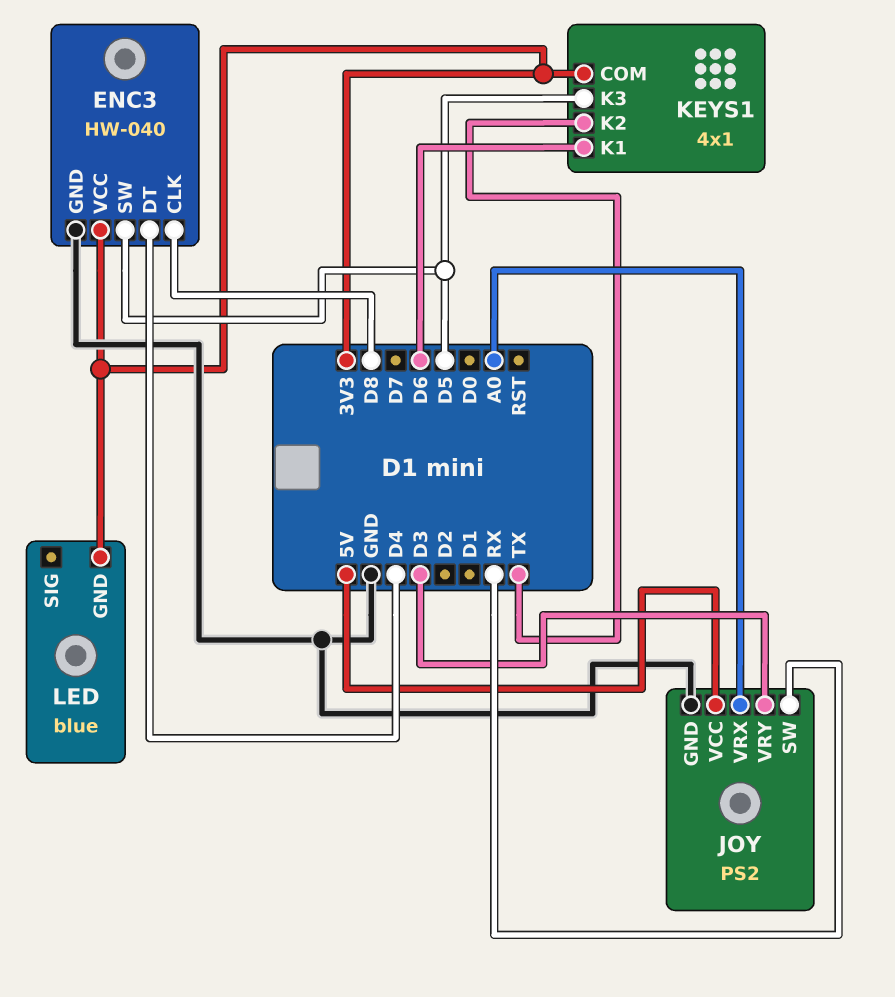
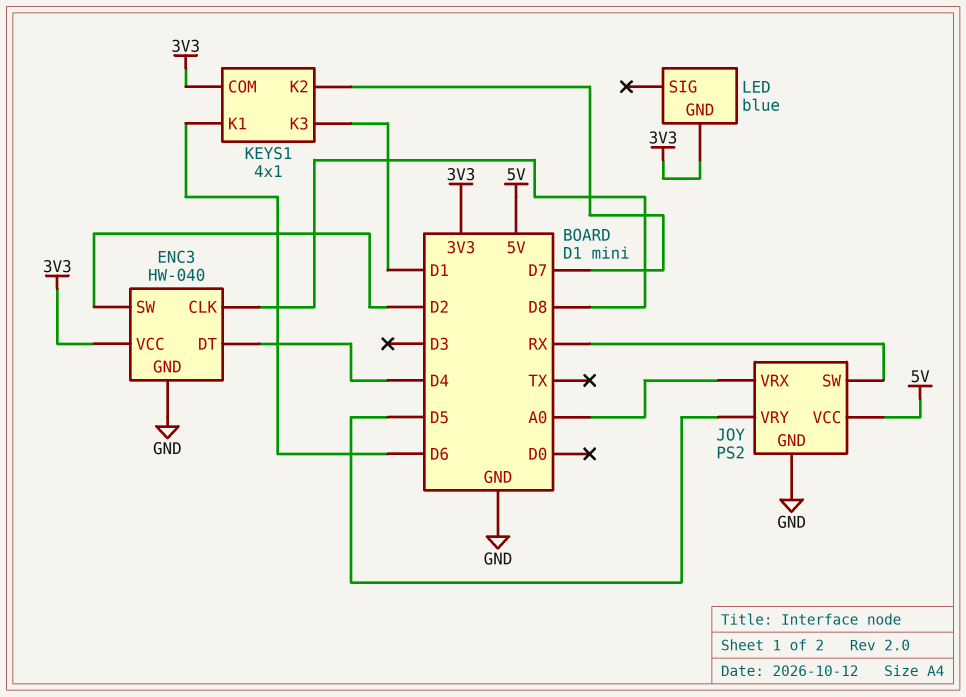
ENC3 pin SW: D5 -> D2
JOY pin VRY: D3 -> D5
KEYS1 pin K2: TX -> D7
KEYS1 pin K3: D5 -> D1

